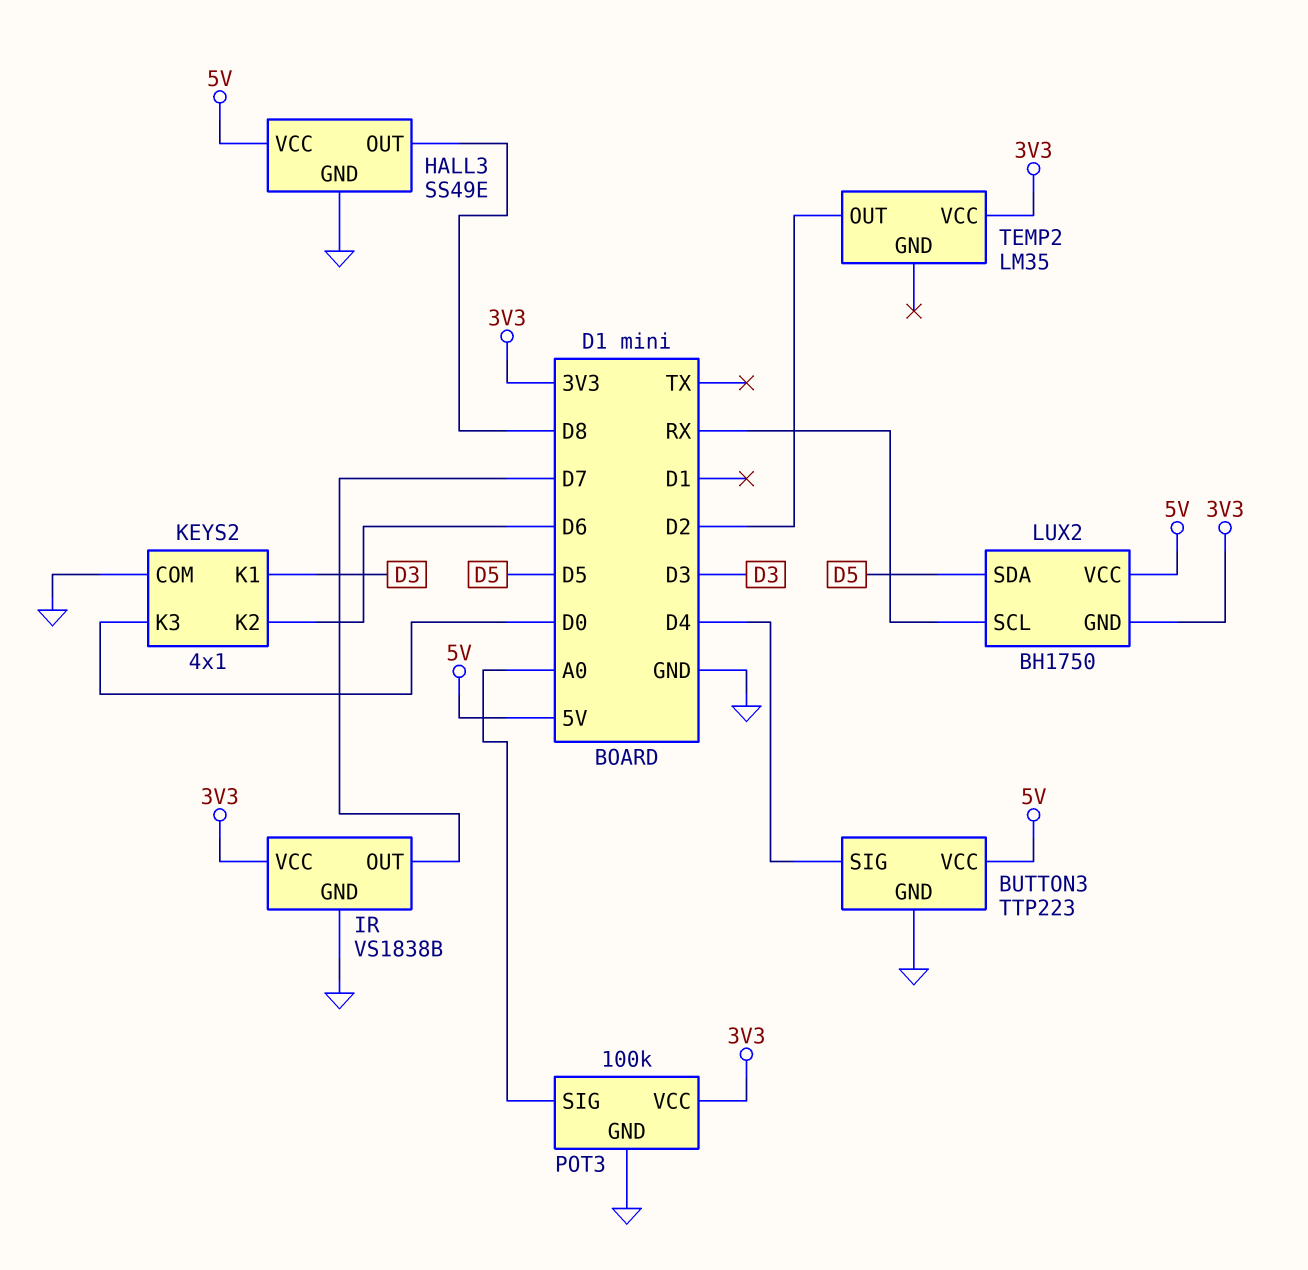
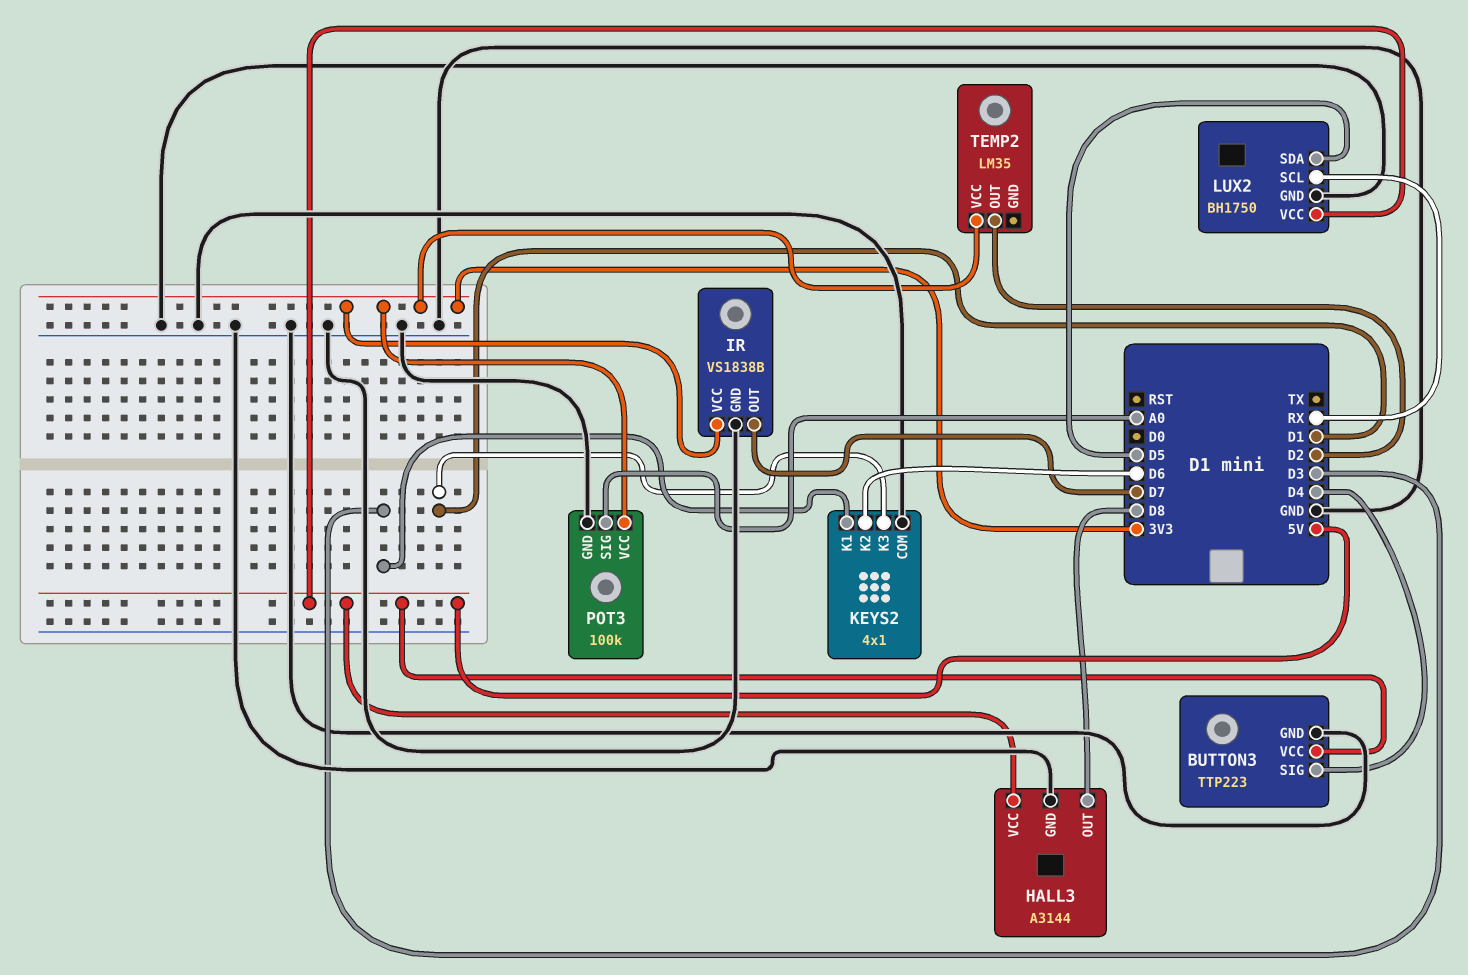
HALL3: SS49E -> A3144
KEYS2 pin K3: D0 -> D1
LUX2 pin GND: 3V3 -> GND

